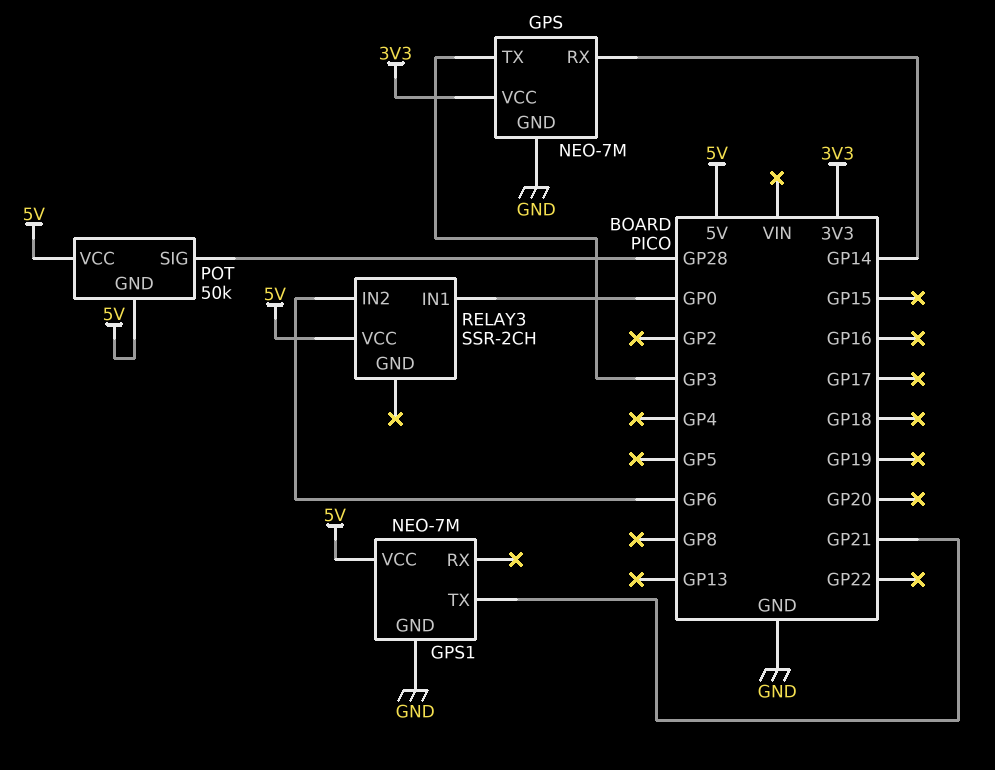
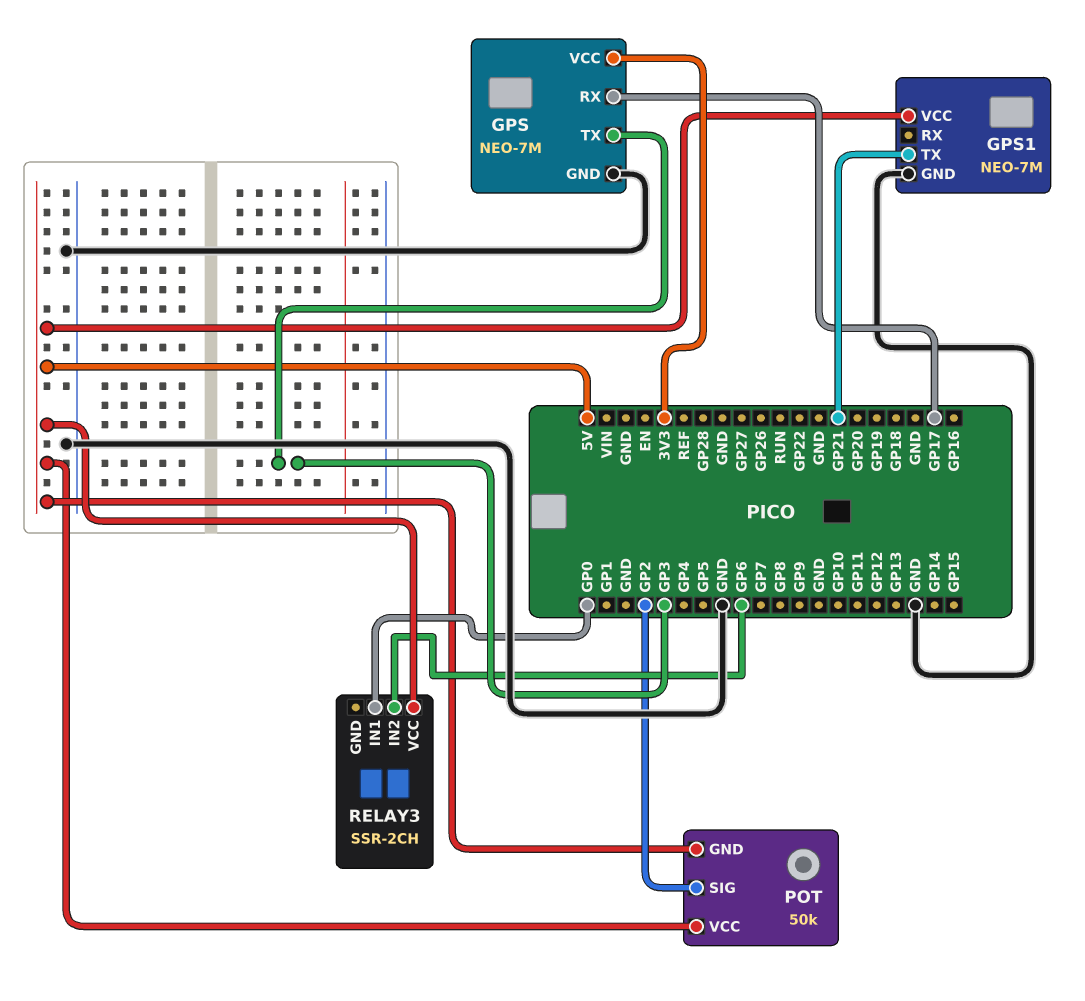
GPS pin RX: GP14 -> GP17
POT pin SIG: GP28 -> GP2

